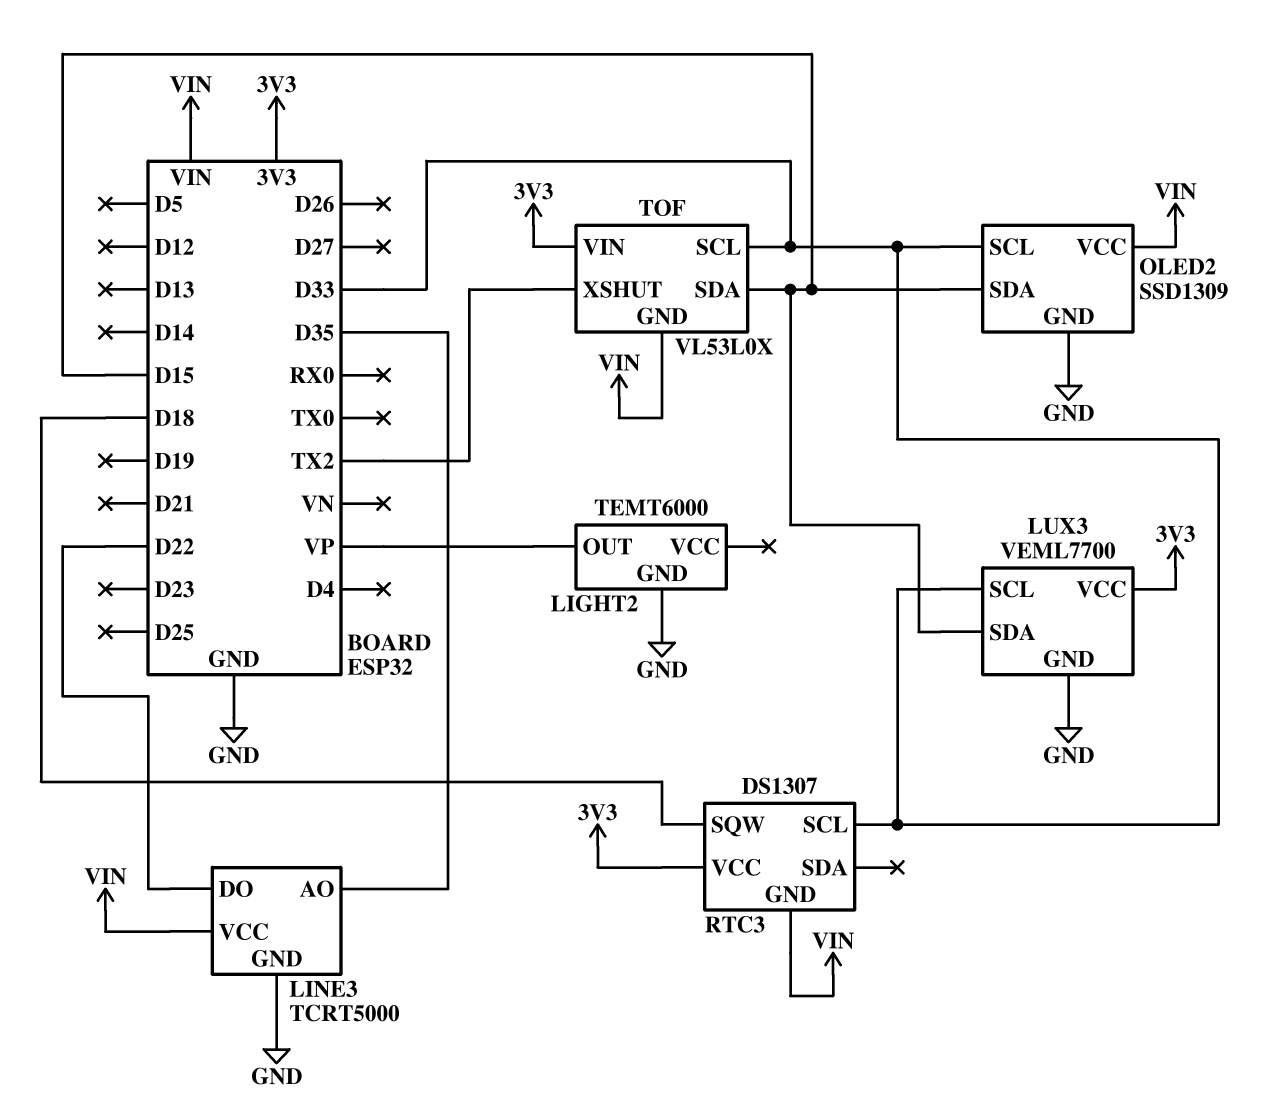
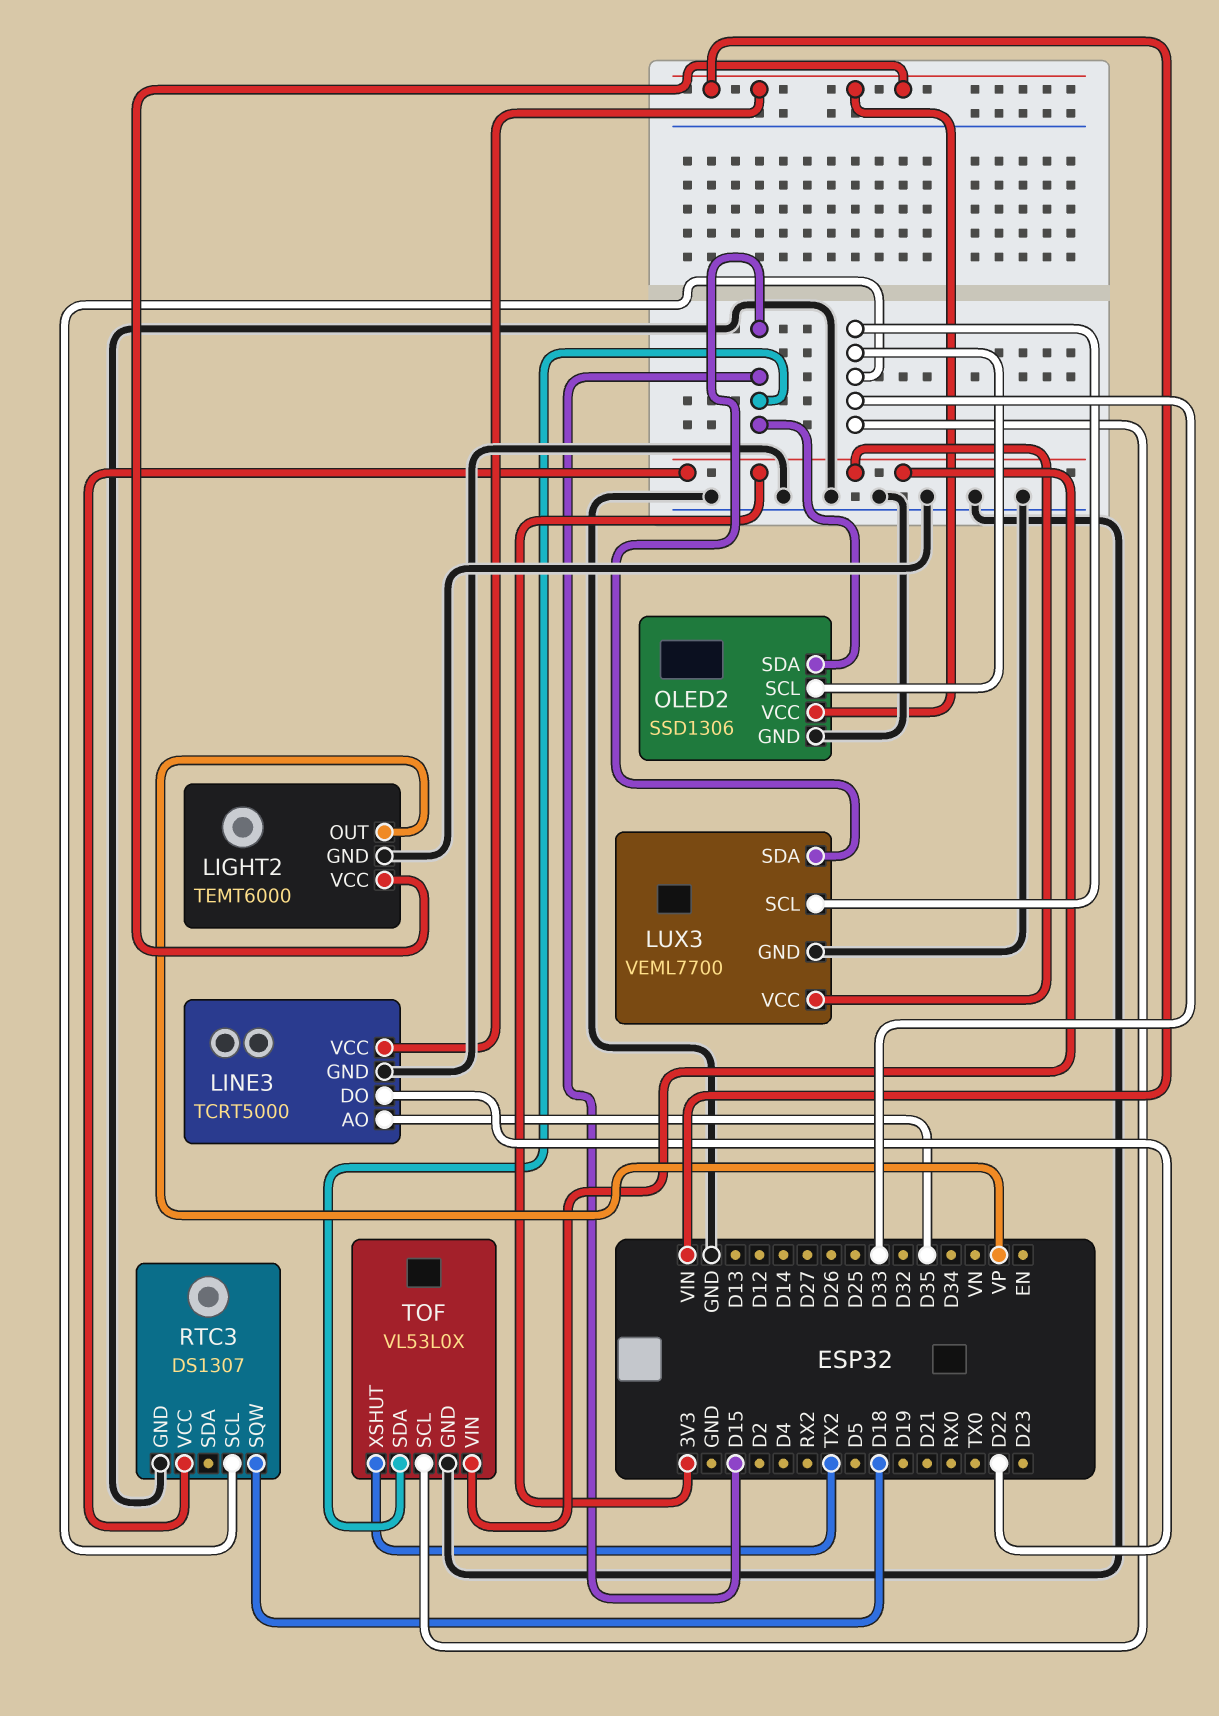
LIGHT2 pin VCC: none -> VIN
OLED2: SSD1309 -> SSD1306
RTC3 pin GND: VIN -> GND
TOF pin GND: VIN -> GND

